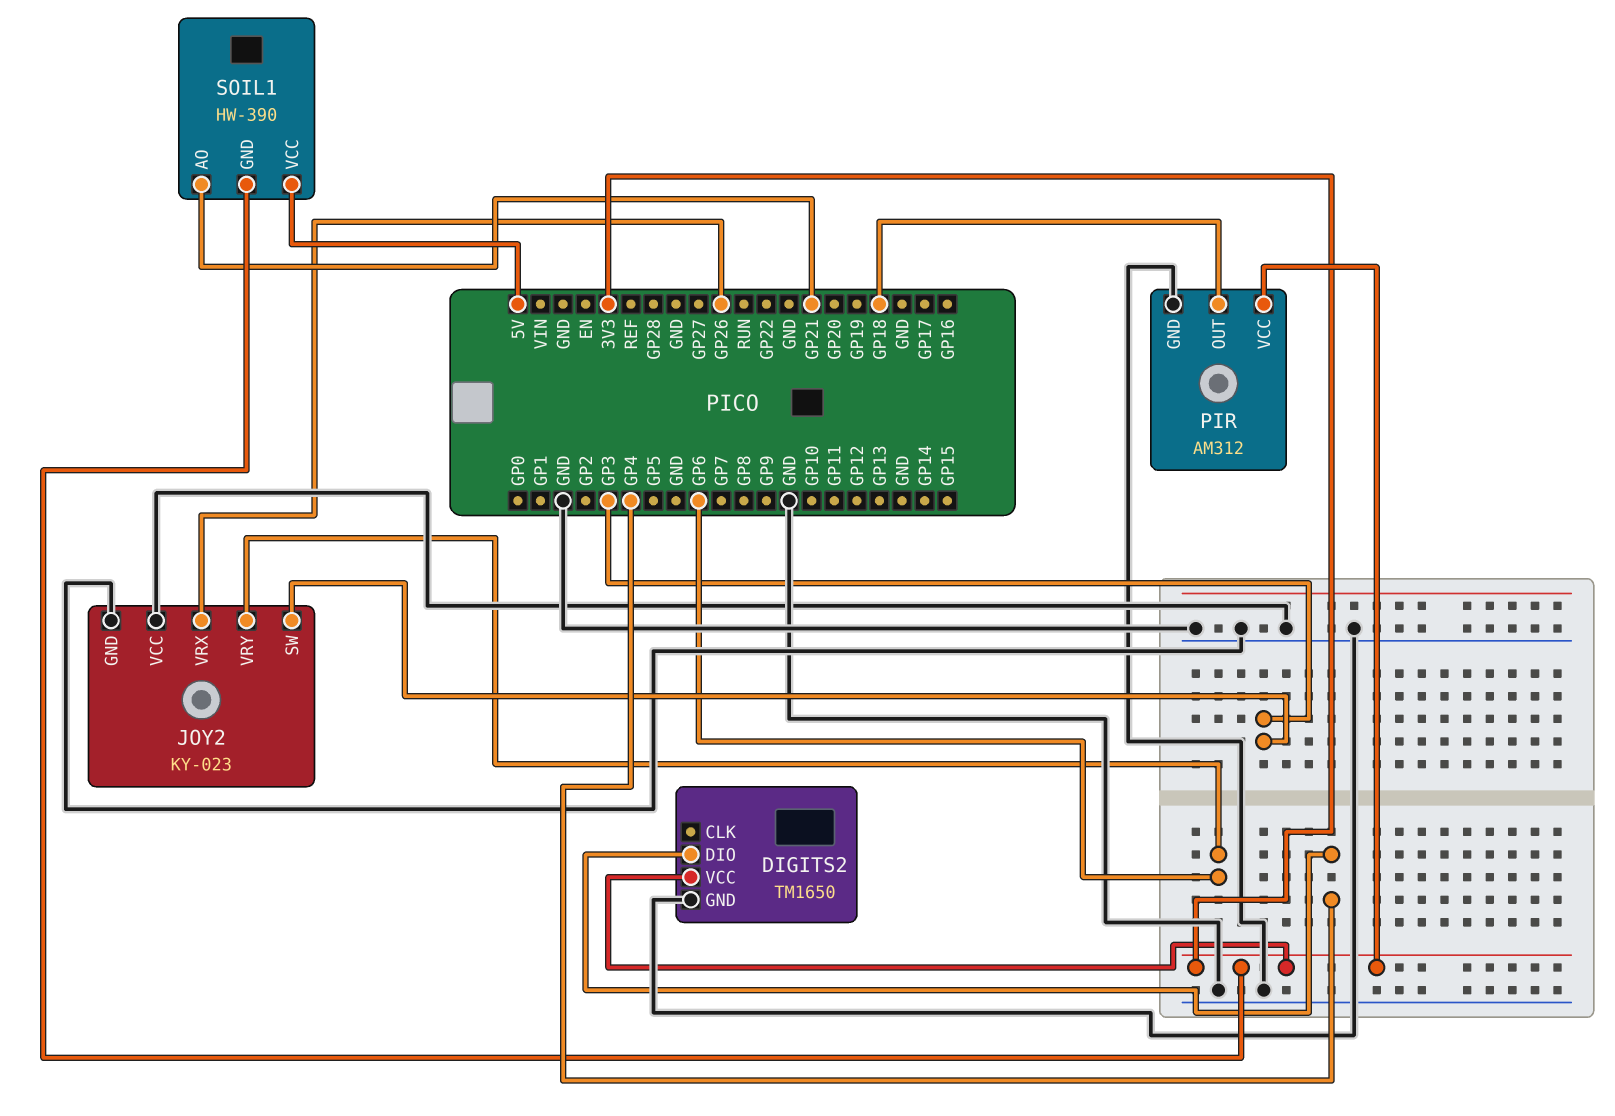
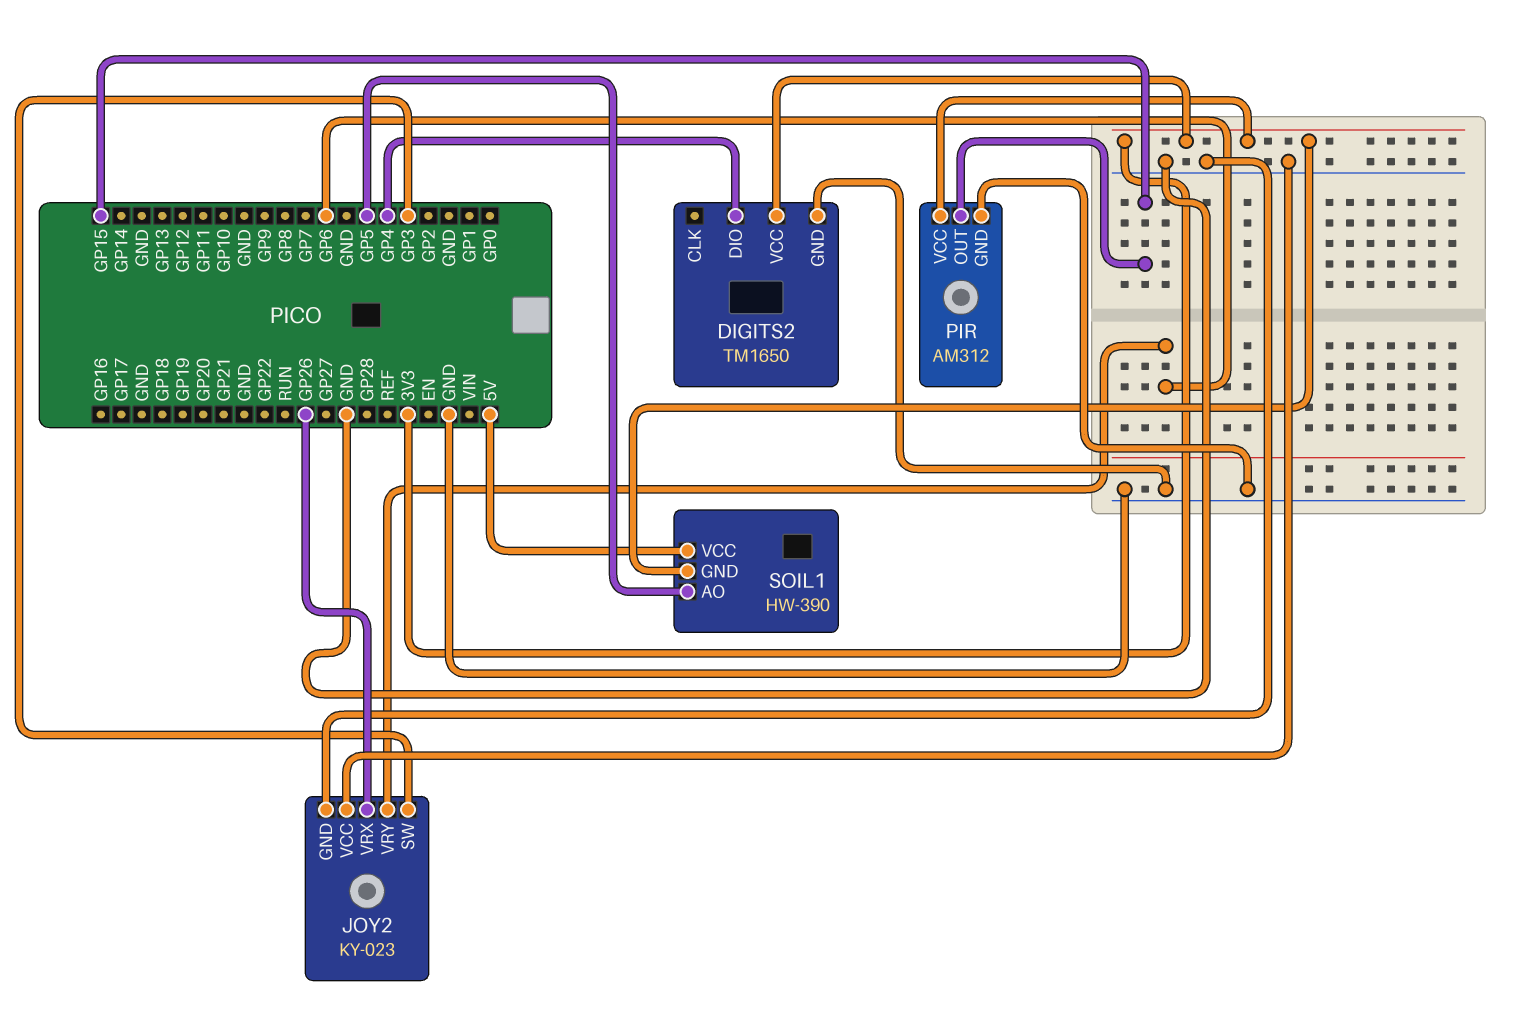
PIR pin OUT: GP18 -> GP15
SOIL1 pin AO: GP21 -> GP5

